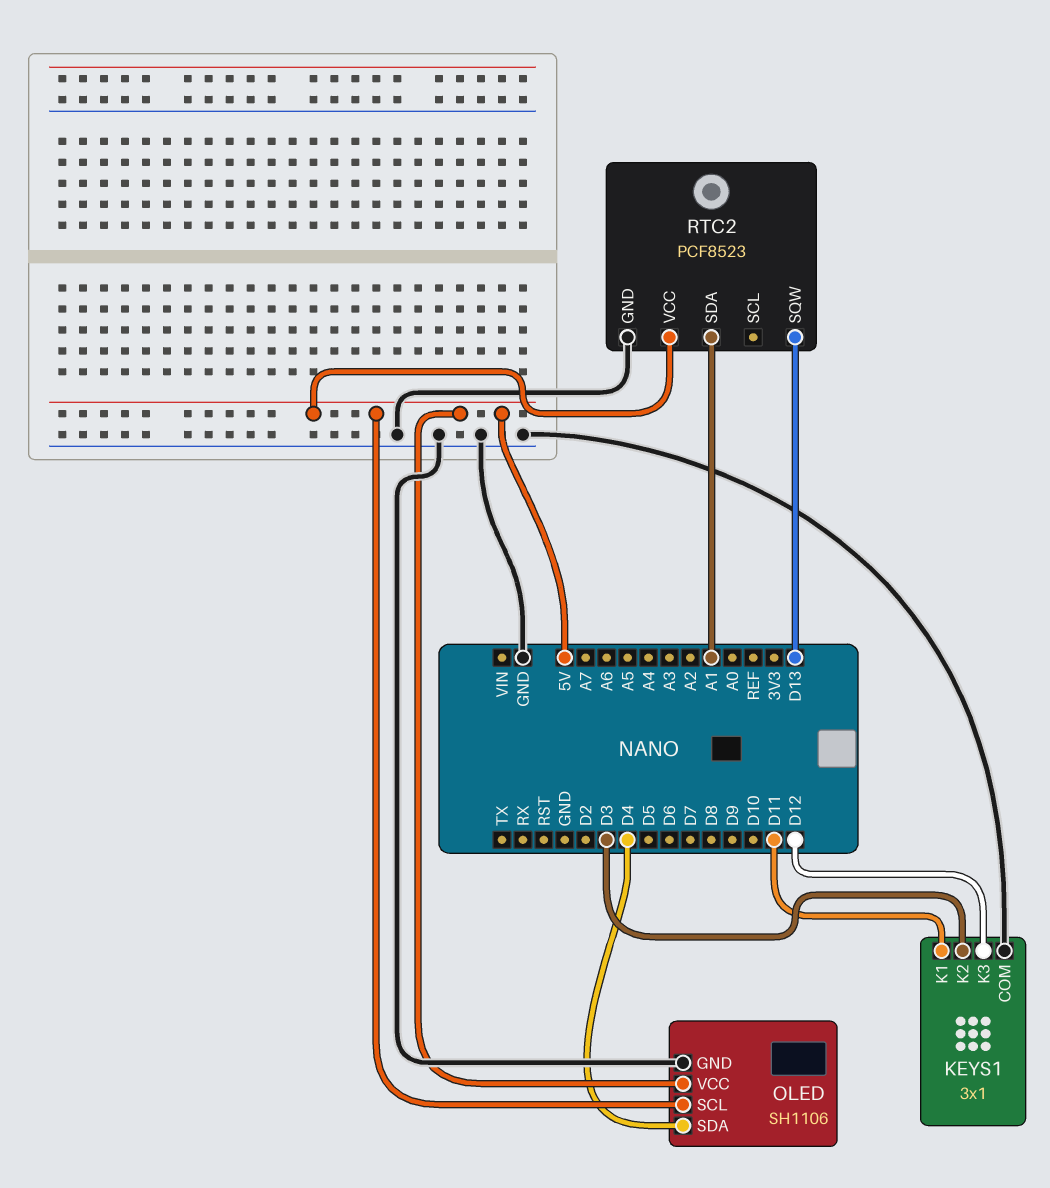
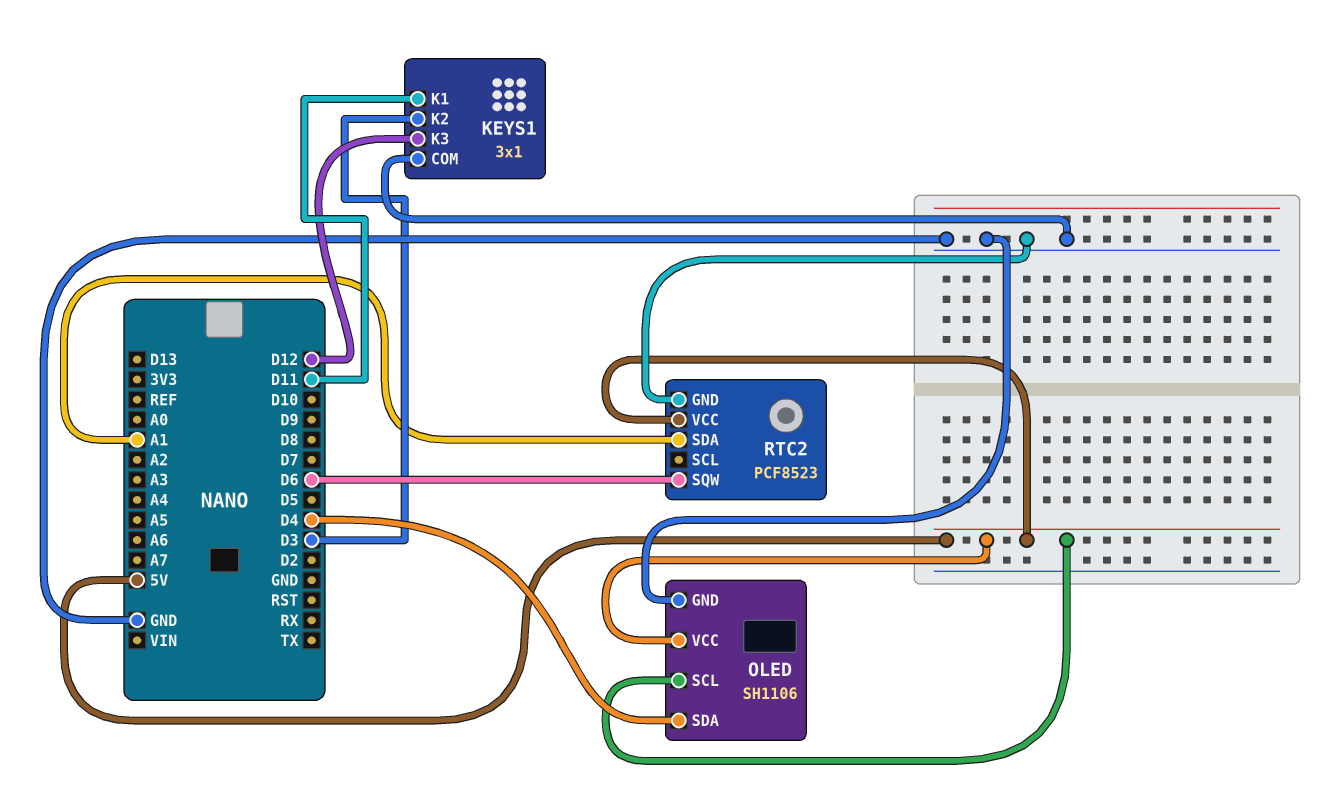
RTC2 pin SQW: D13 -> D6

